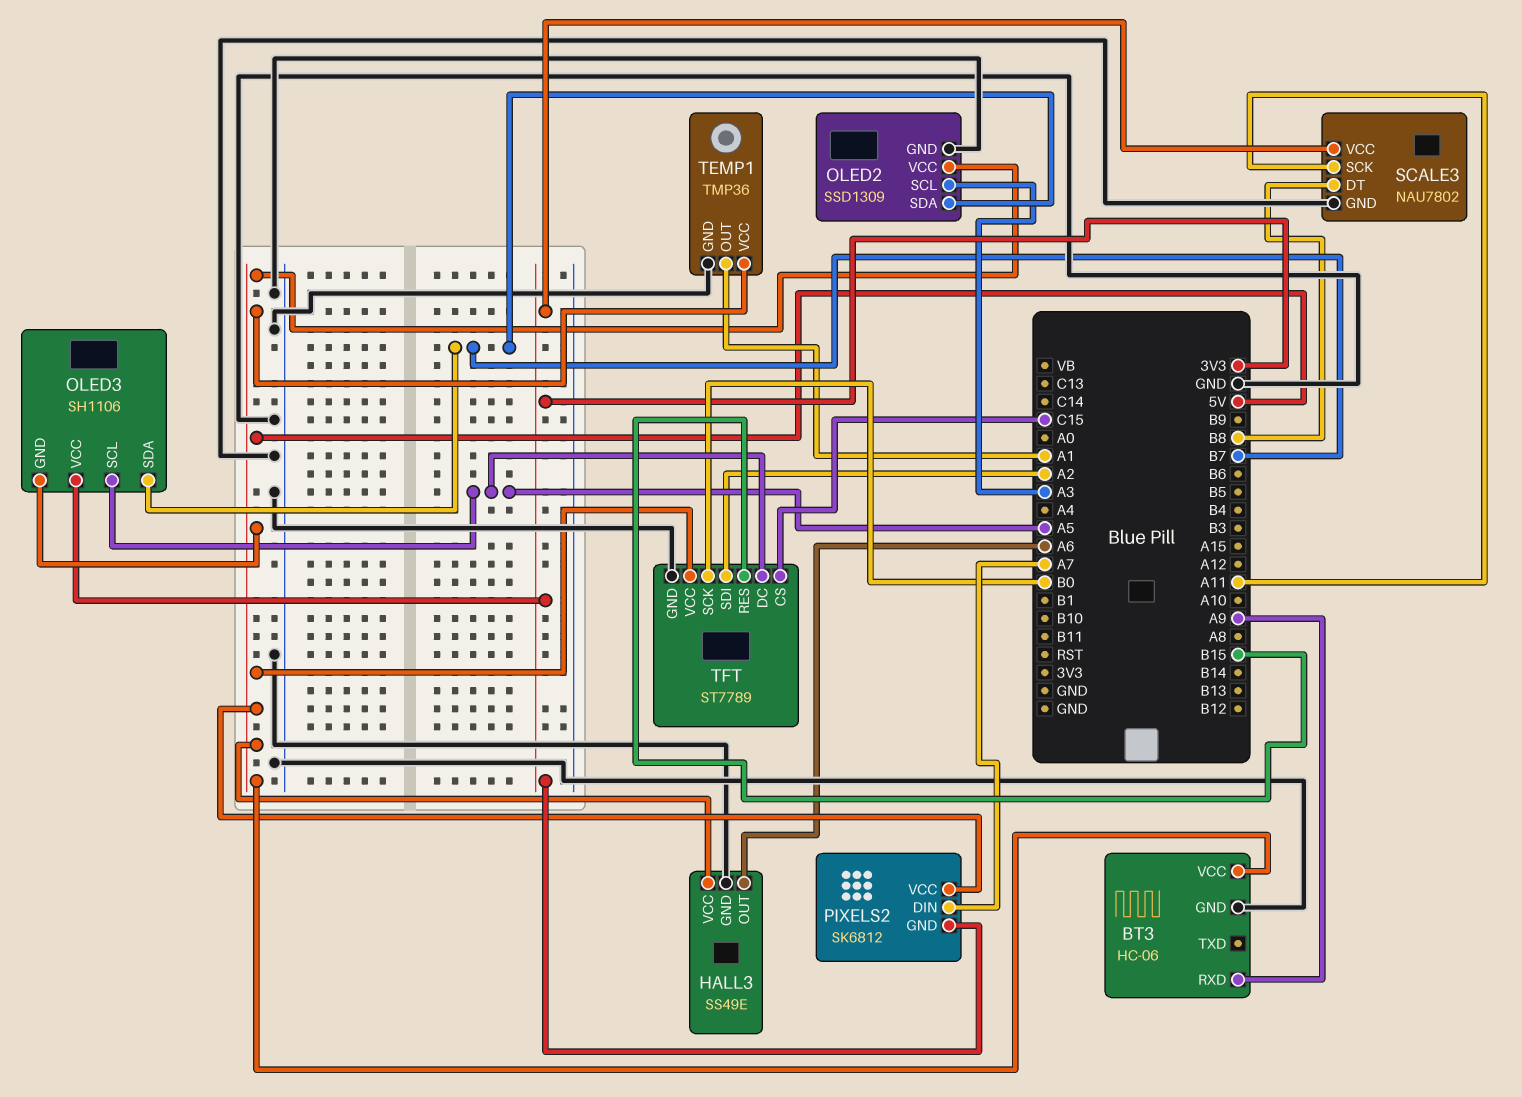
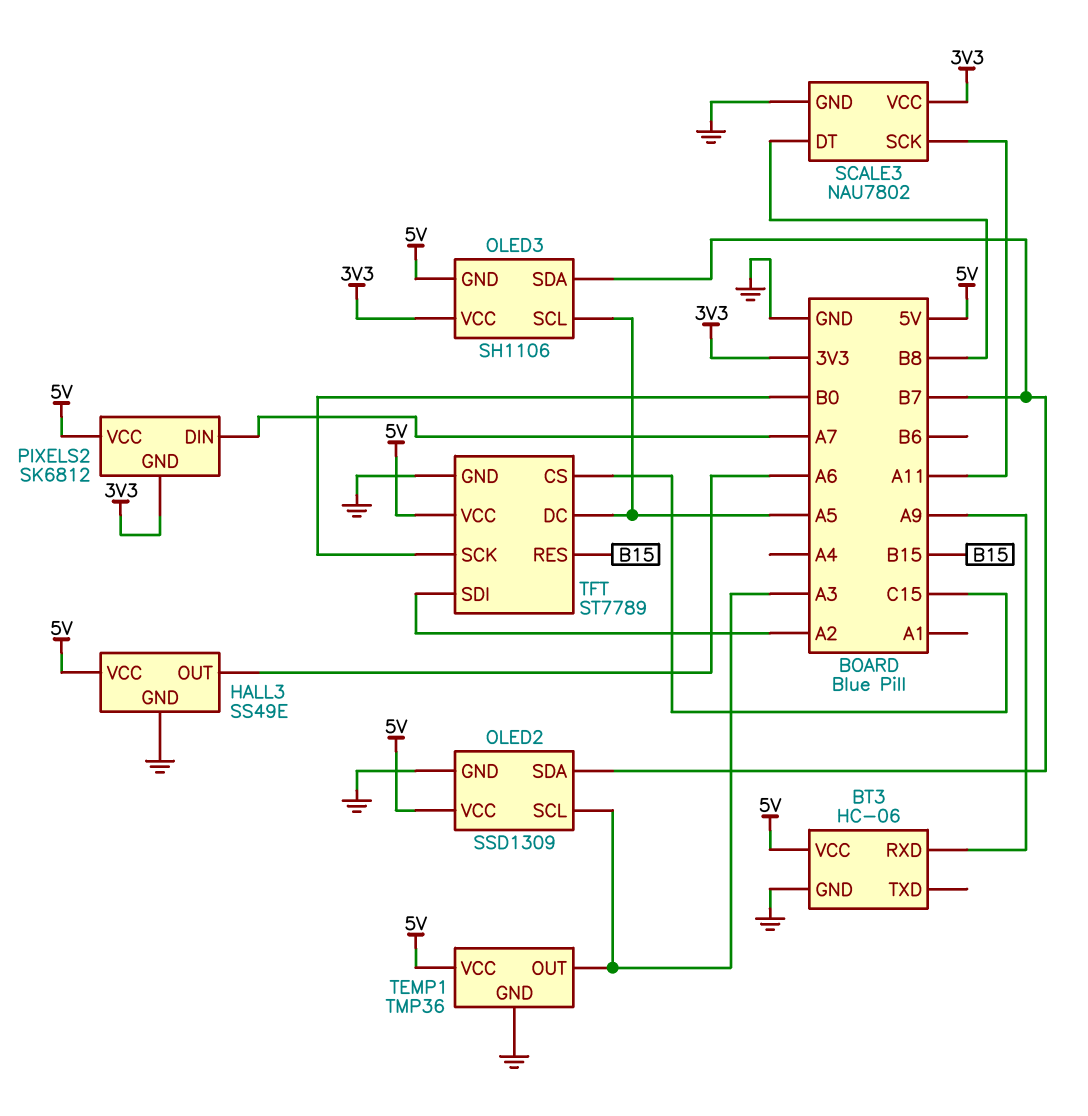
TEMP1 pin OUT: A1 -> A3

